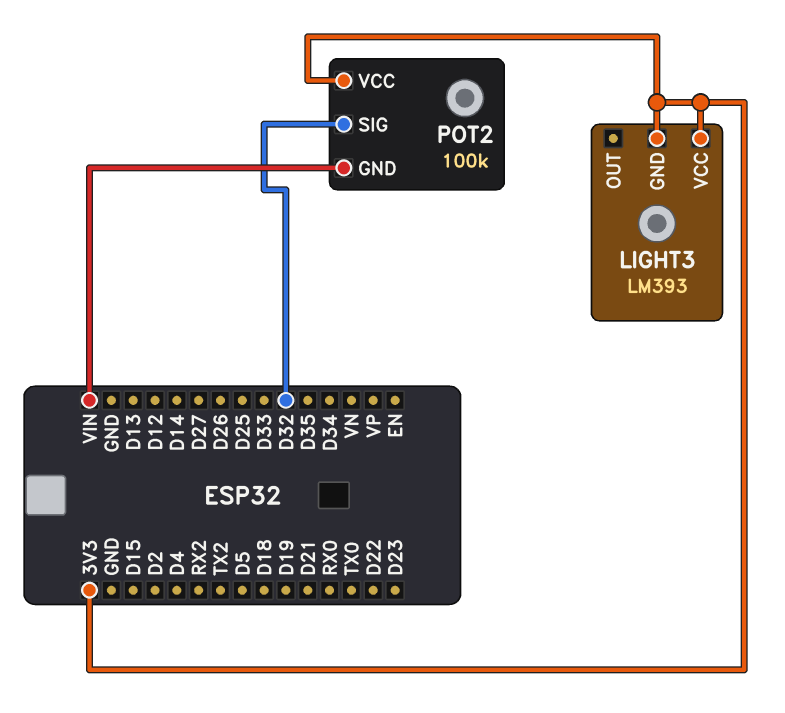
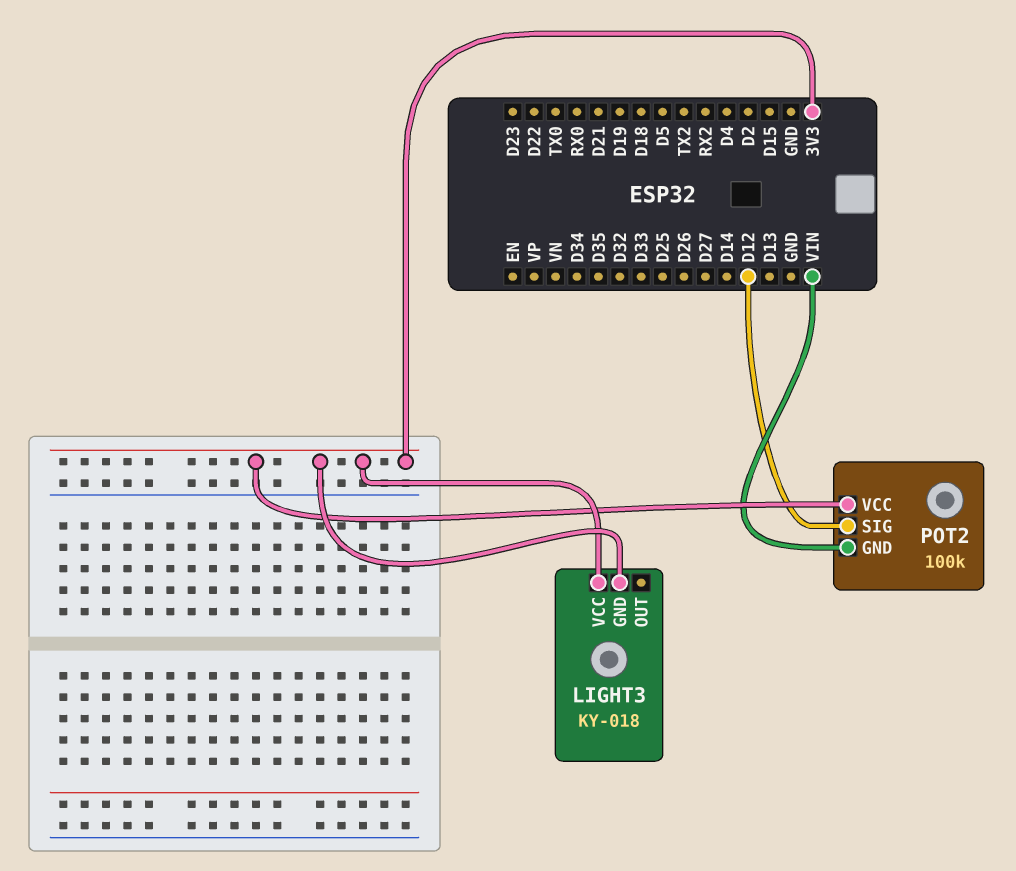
LIGHT3: LM393 -> KY-018
POT2 pin SIG: D32 -> D12

